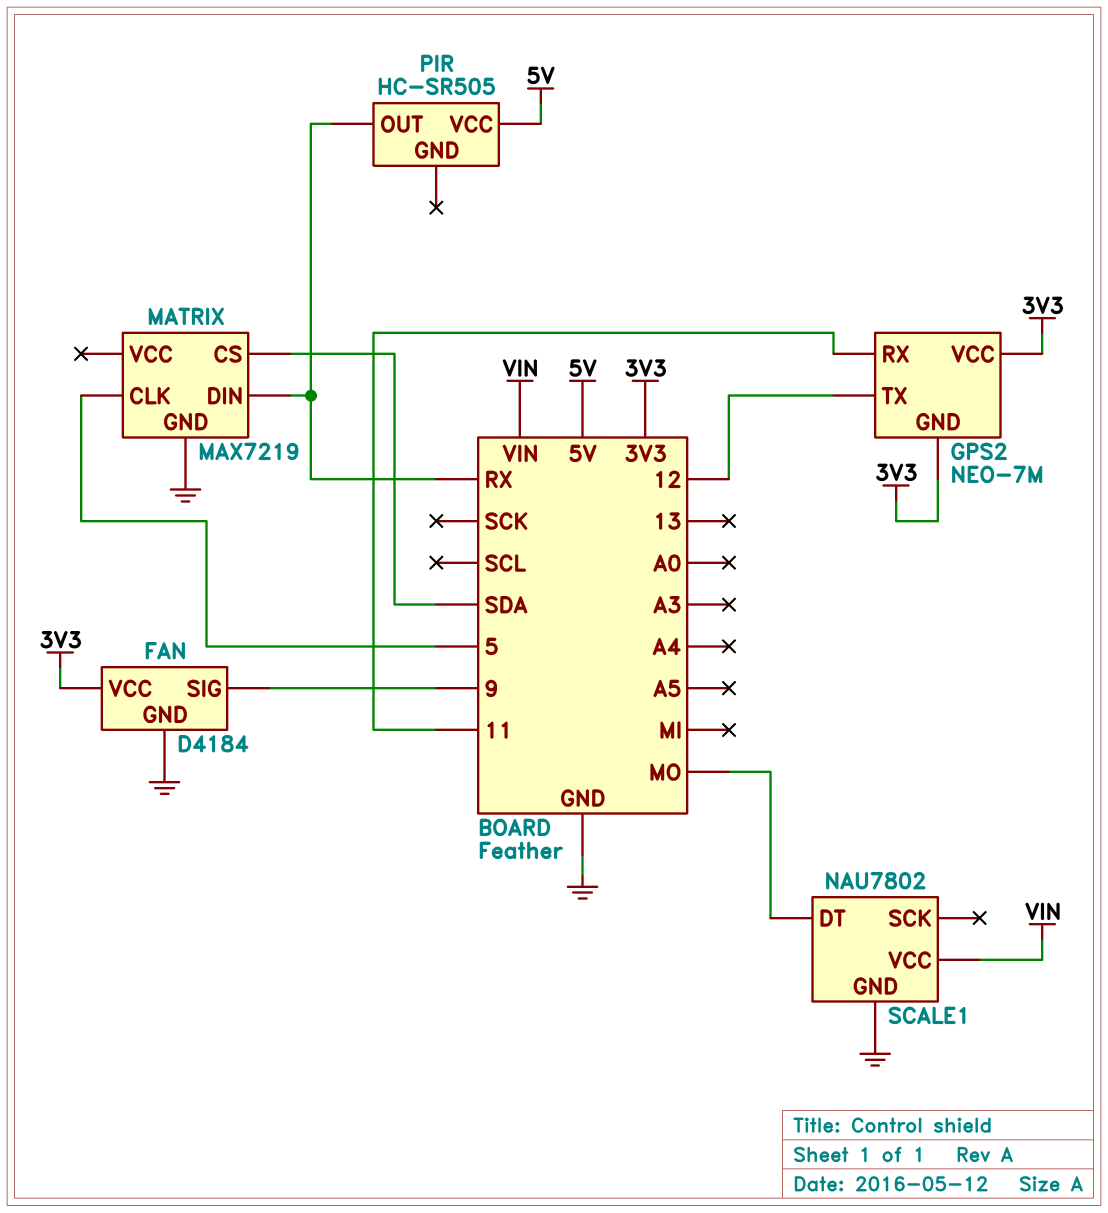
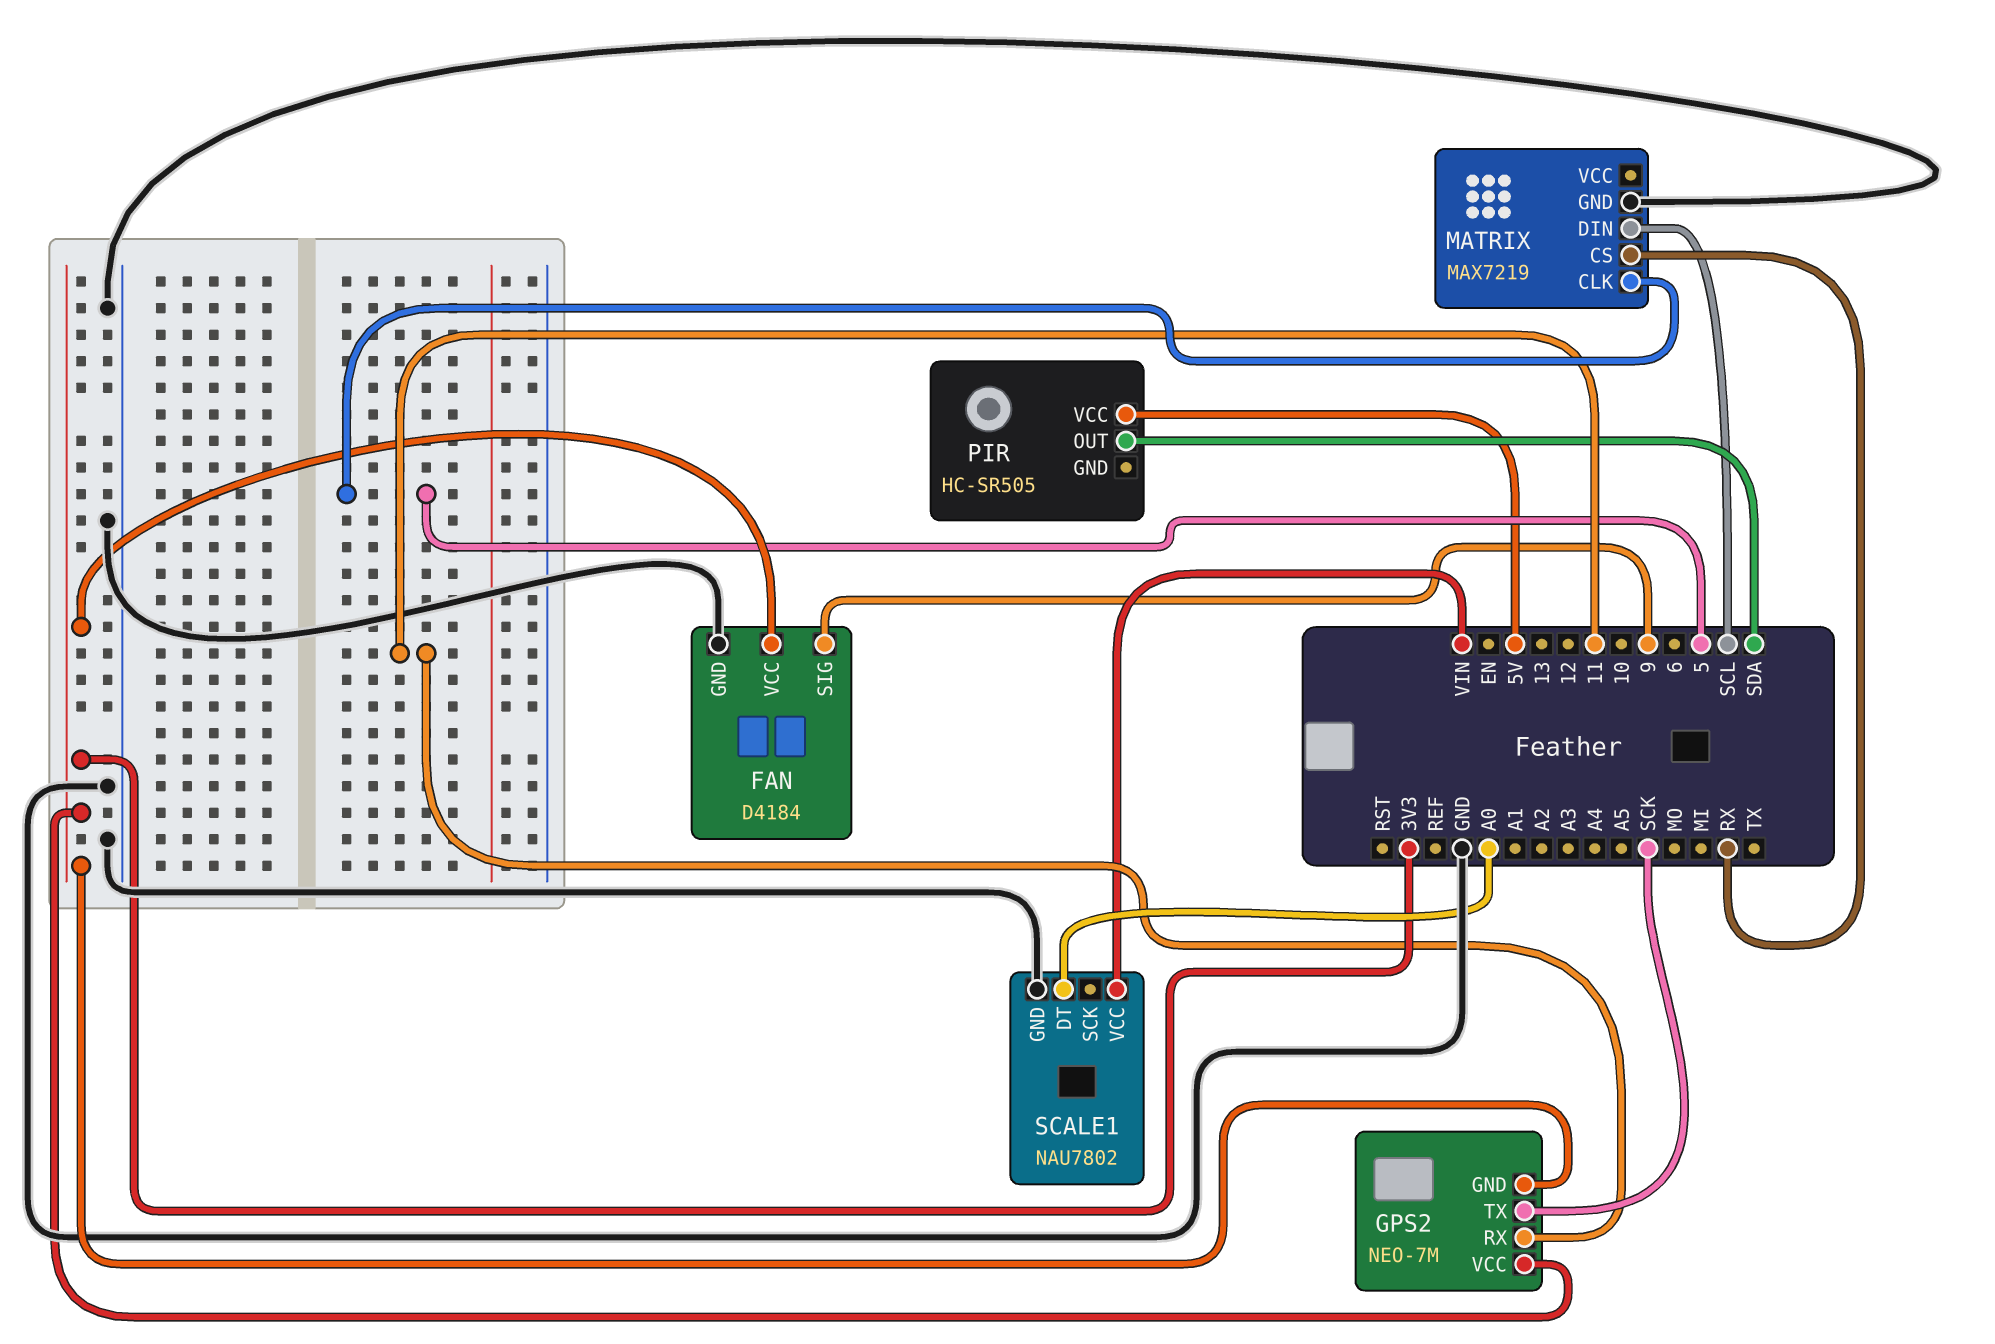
GPS2 pin TX: 12 -> SCK
MATRIX pin CS: SDA -> RX
MATRIX pin DIN: RX -> SCL
PIR pin OUT: RX -> SDA
SCALE1 pin DT: MO -> A0

